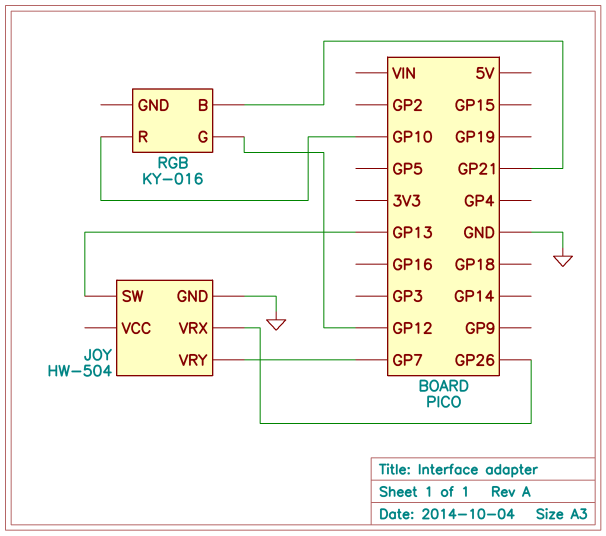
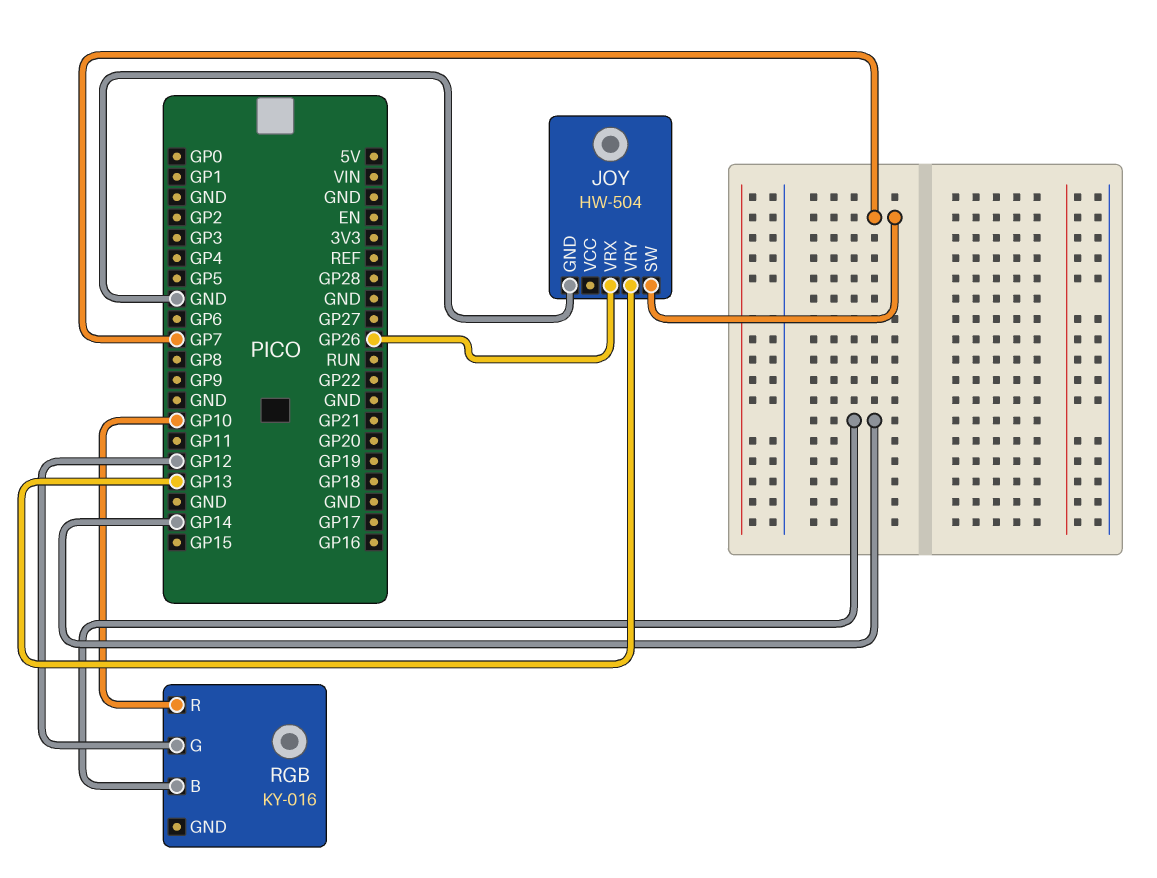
JOY pin SW: GP13 -> GP7
JOY pin VRY: GP7 -> GP13
RGB pin B: GP21 -> GP14

